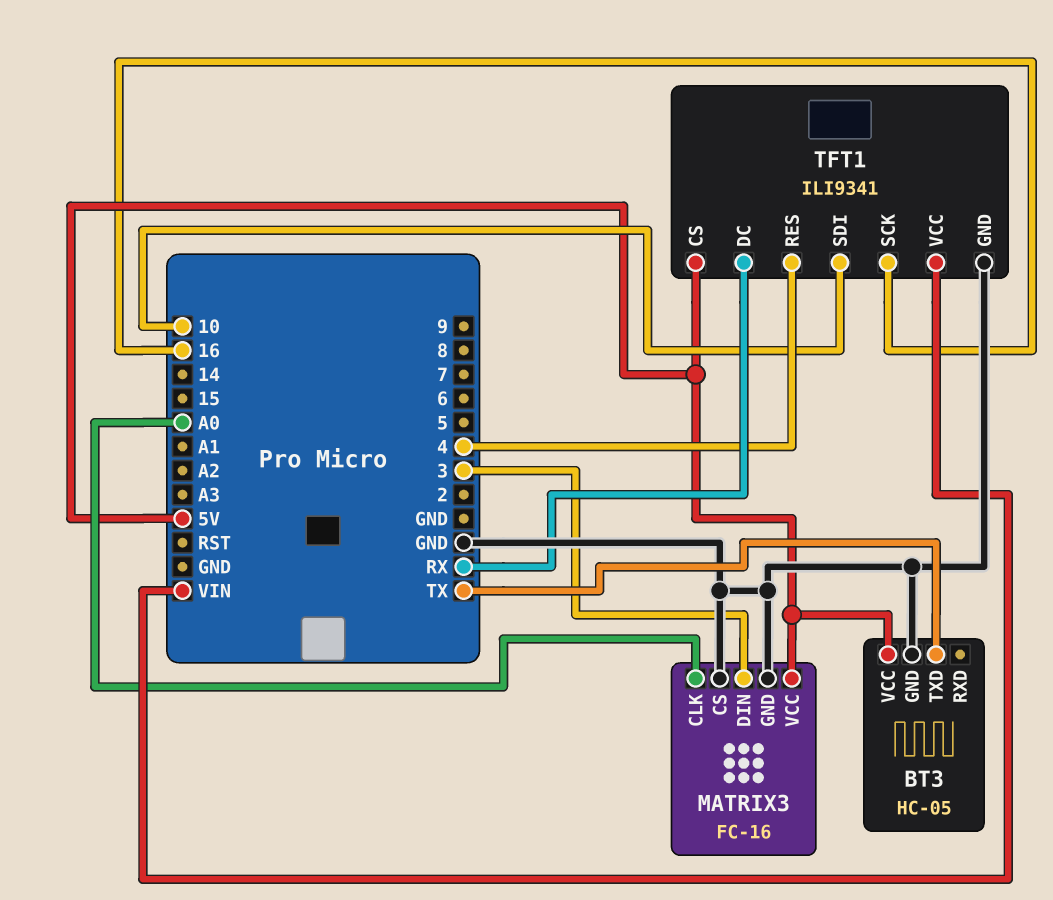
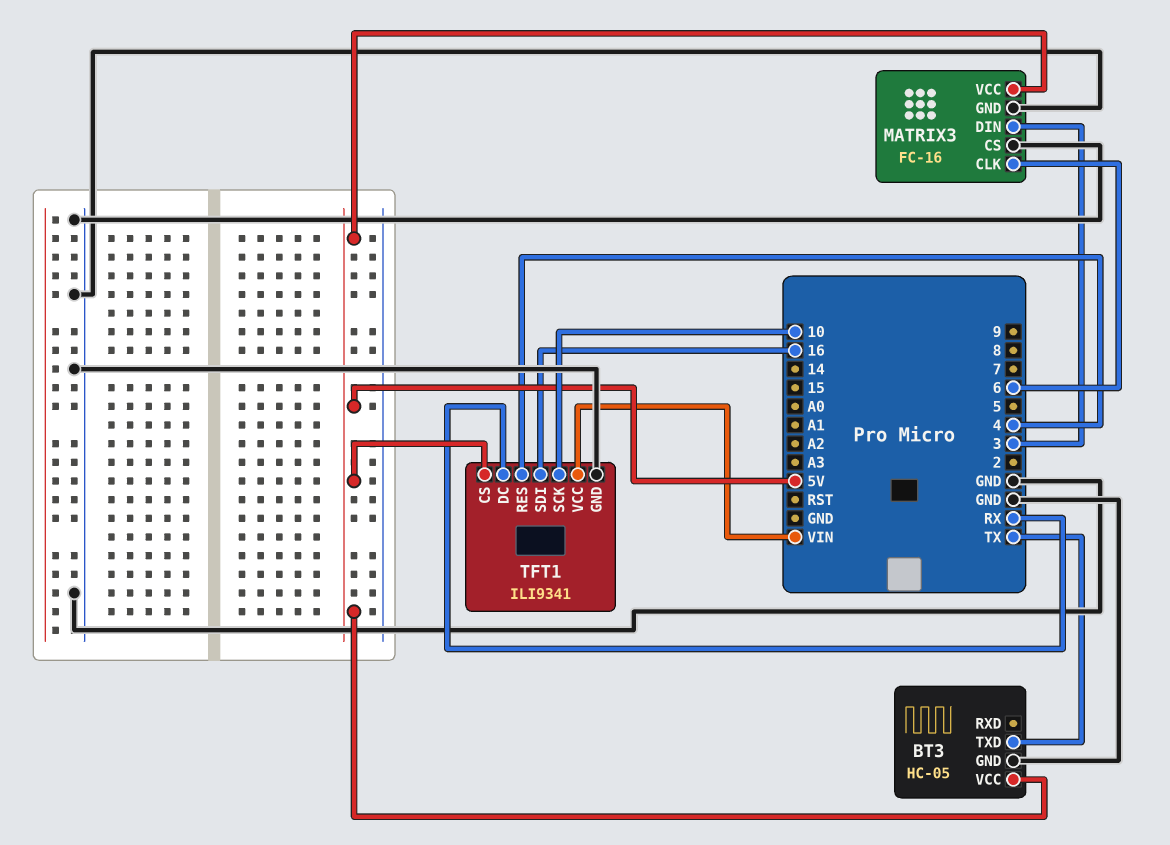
MATRIX3 pin CLK: A0 -> 6
TFT1 pin SCK: 16 -> 10
TFT1 pin SDI: 10 -> 16

